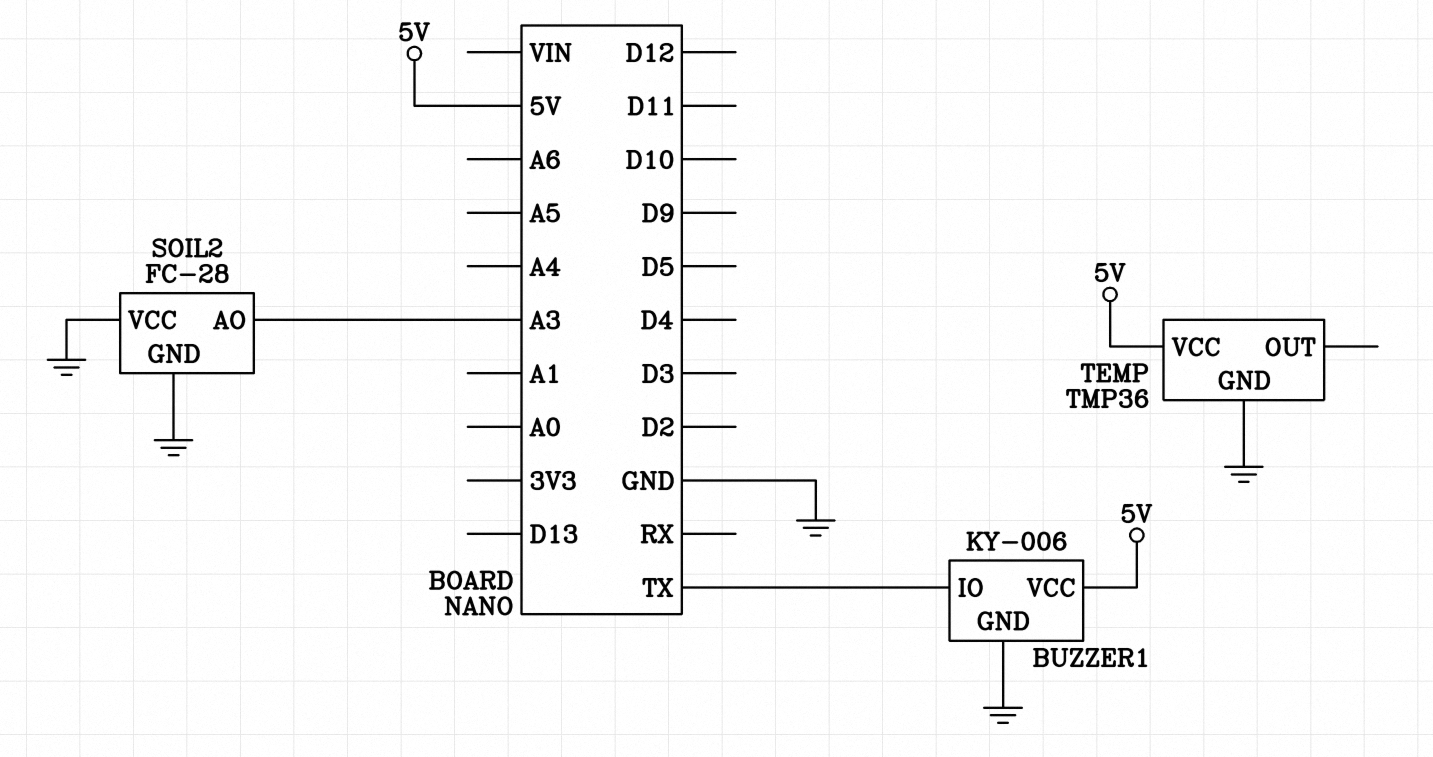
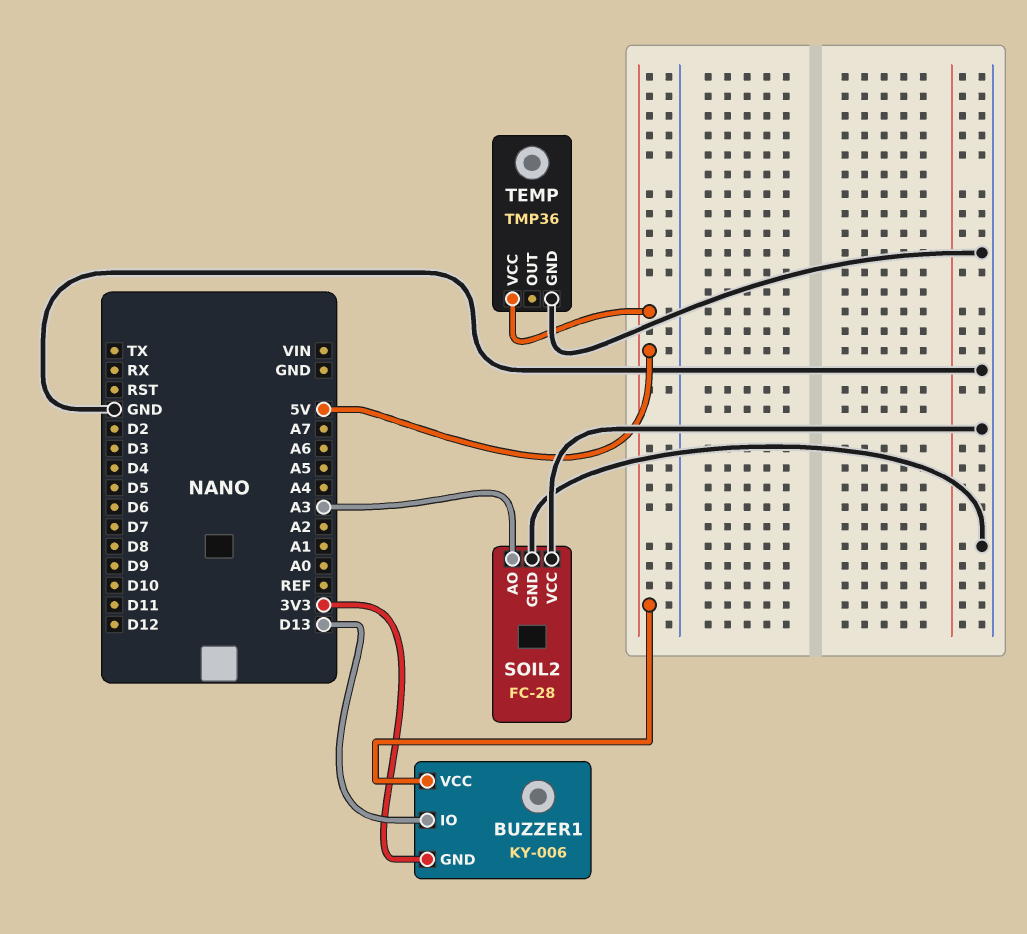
BUZZER1 pin GND: GND -> 3V3
BUZZER1 pin IO: TX -> D13

